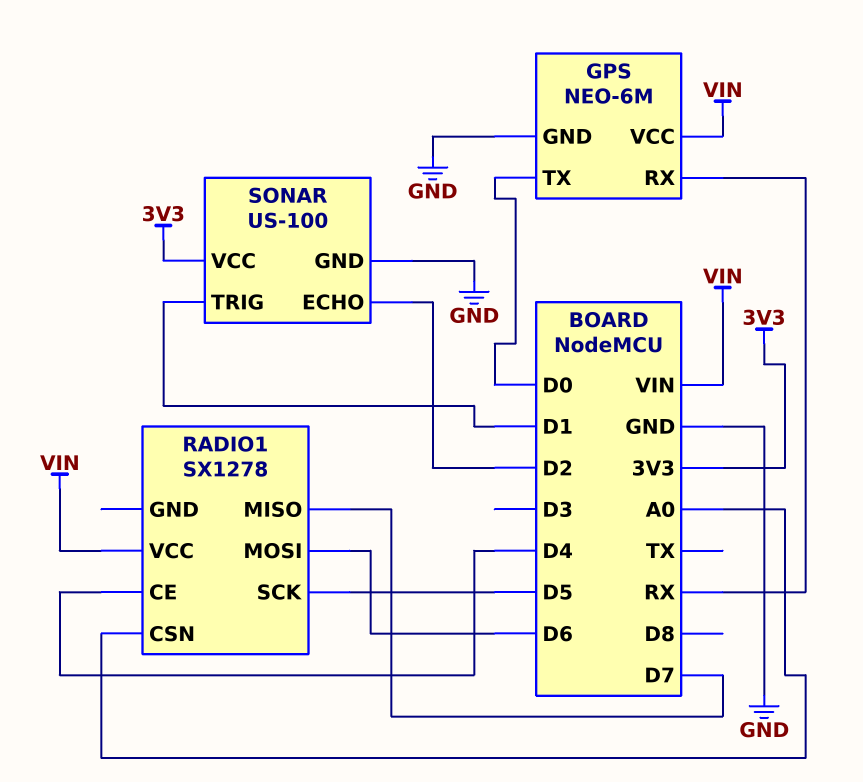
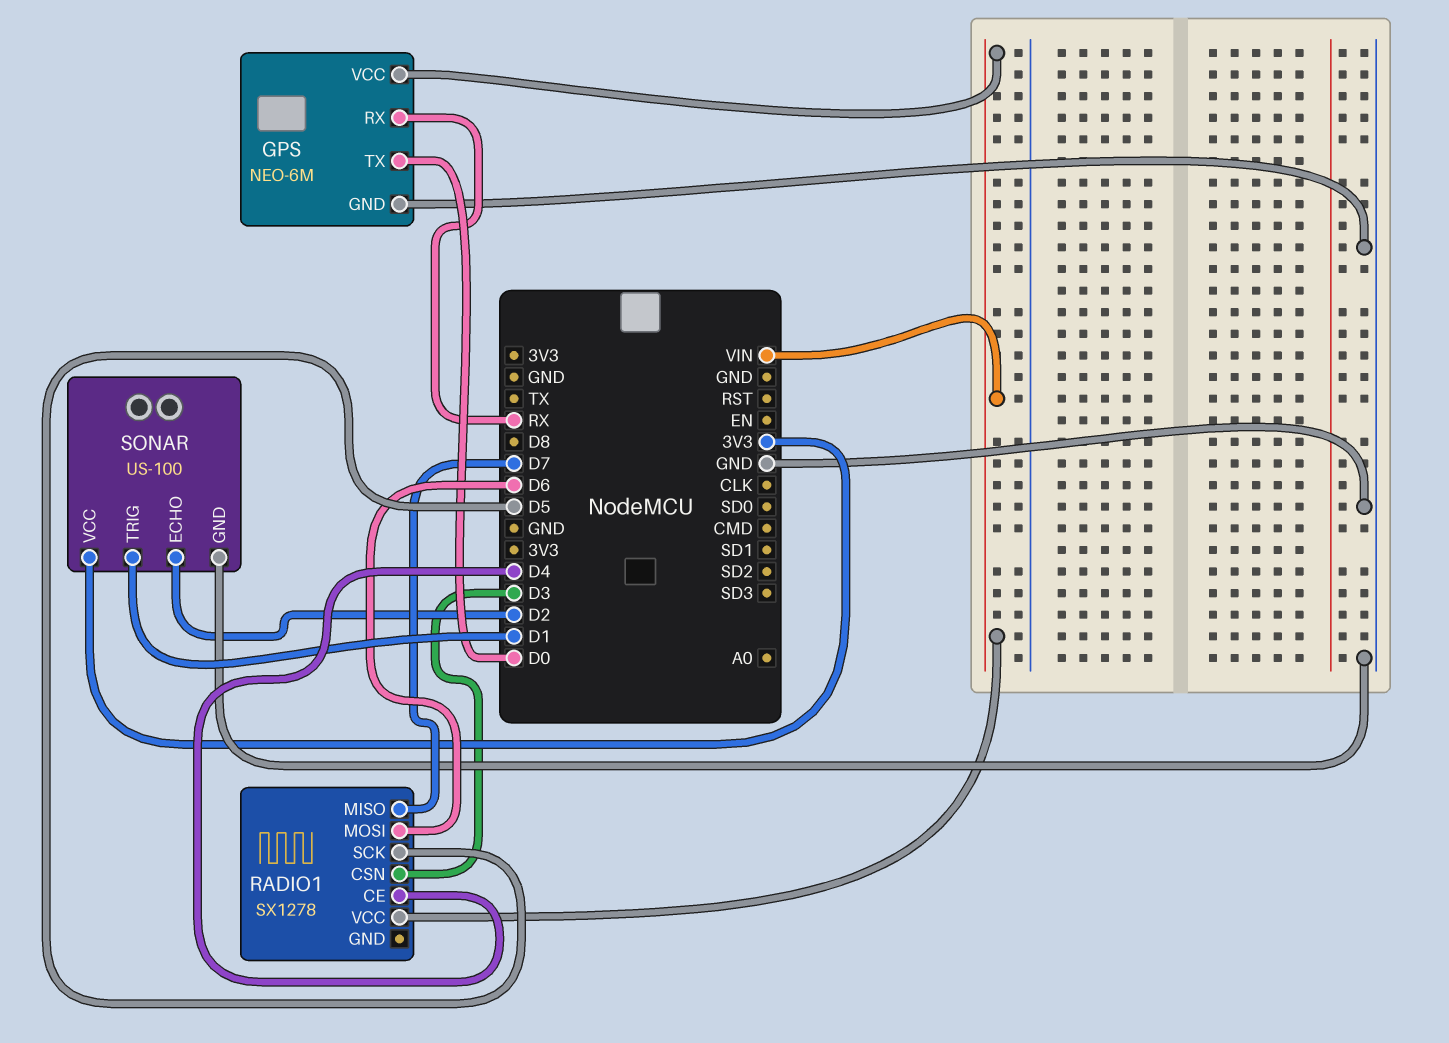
RADIO1 pin CSN: A0 -> D3

